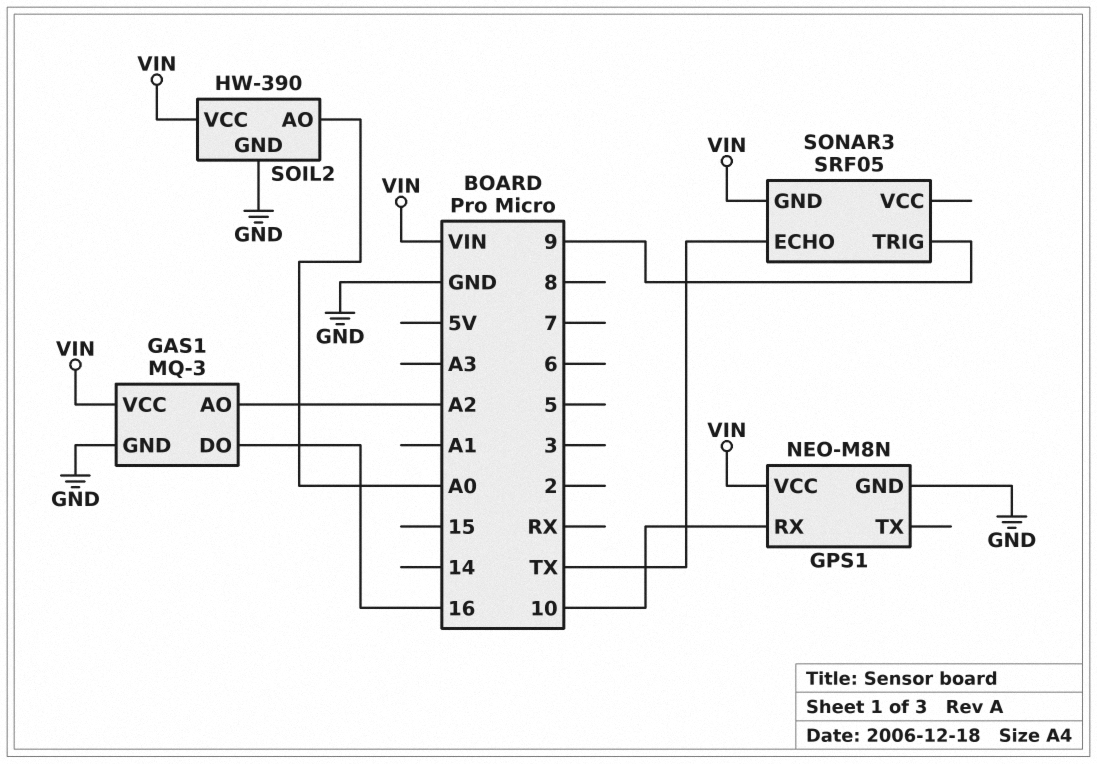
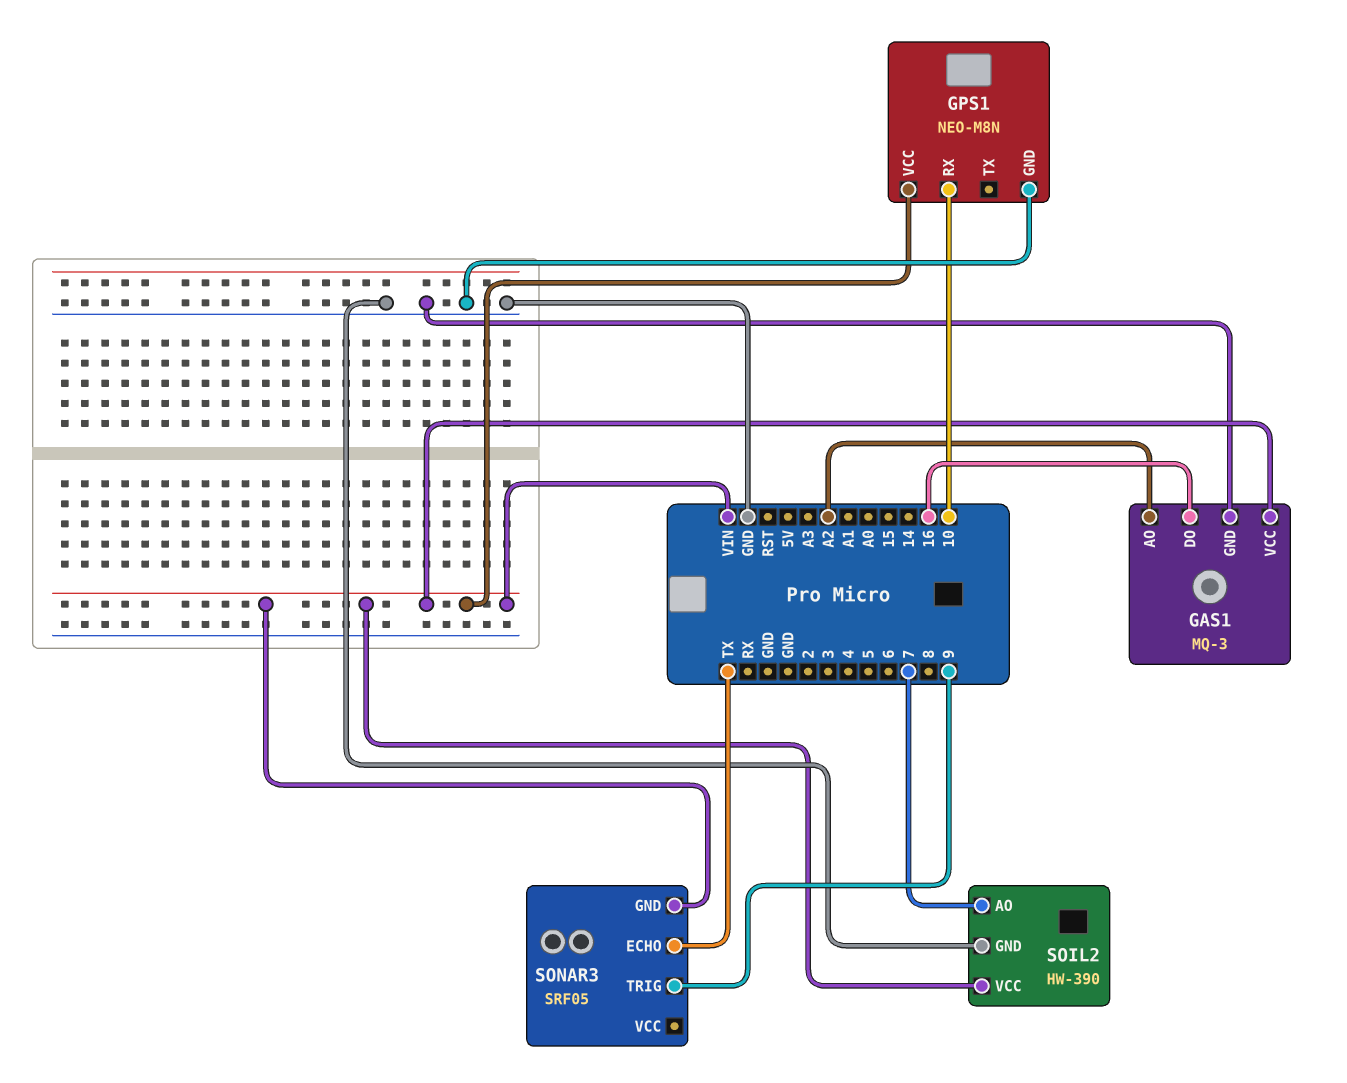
SOIL2 pin AO: A0 -> 7

